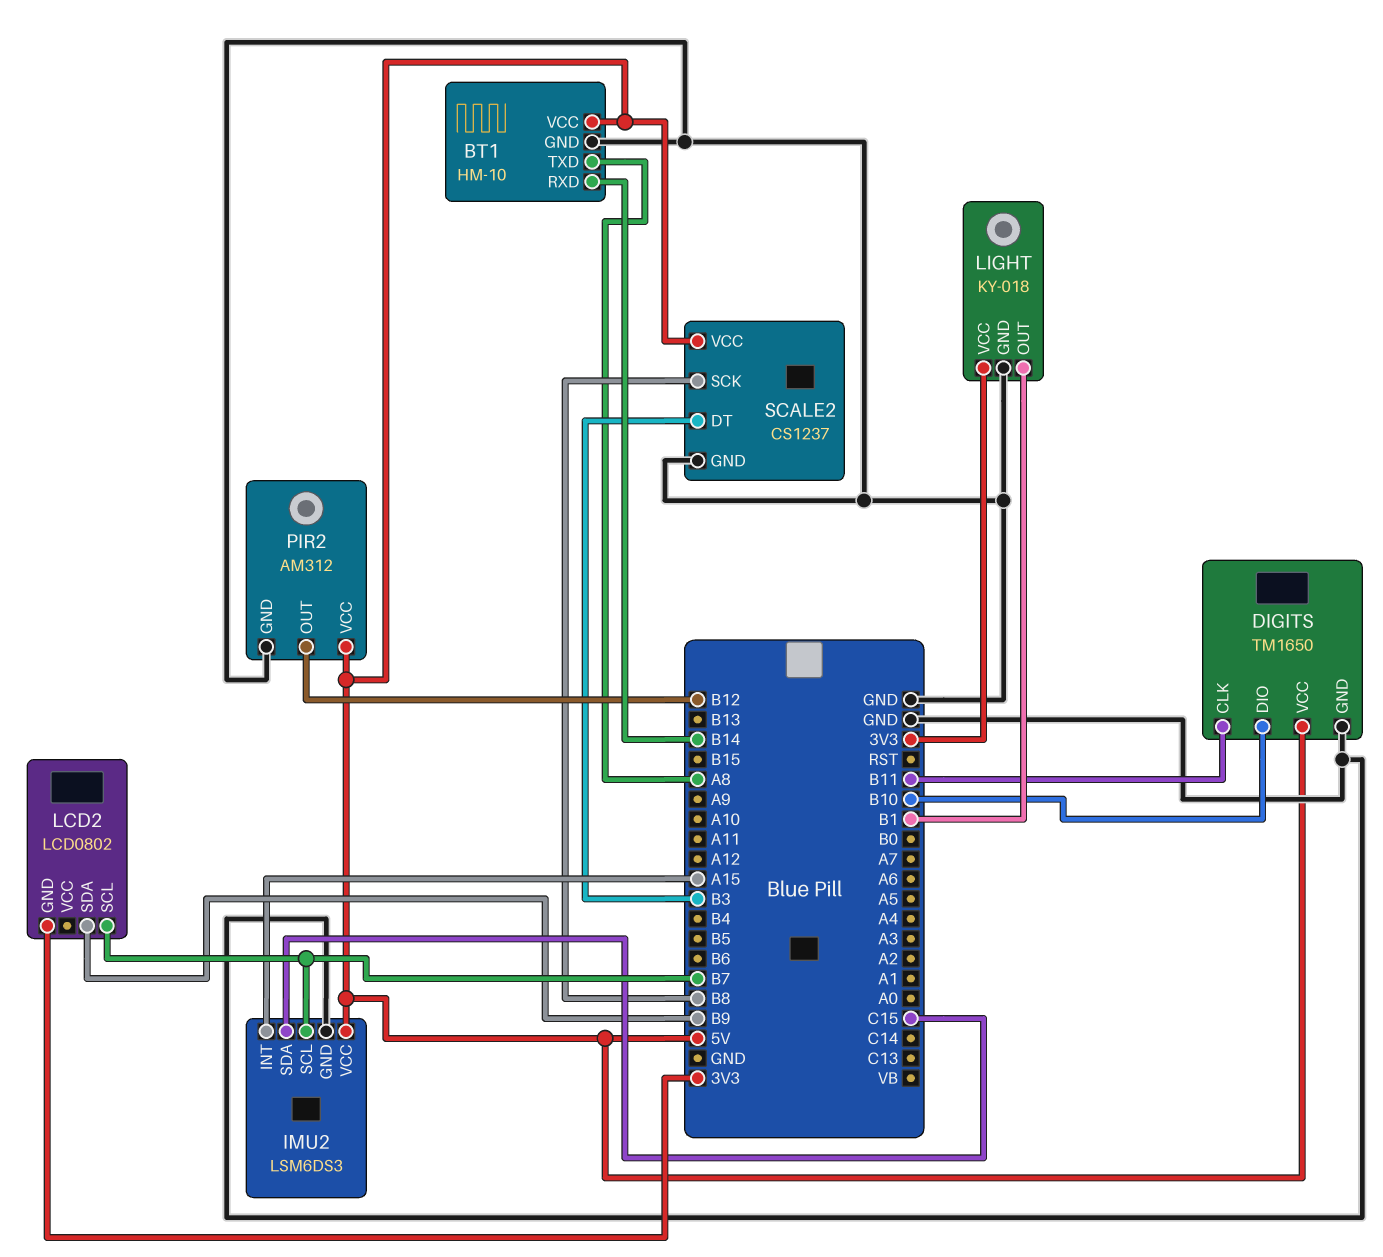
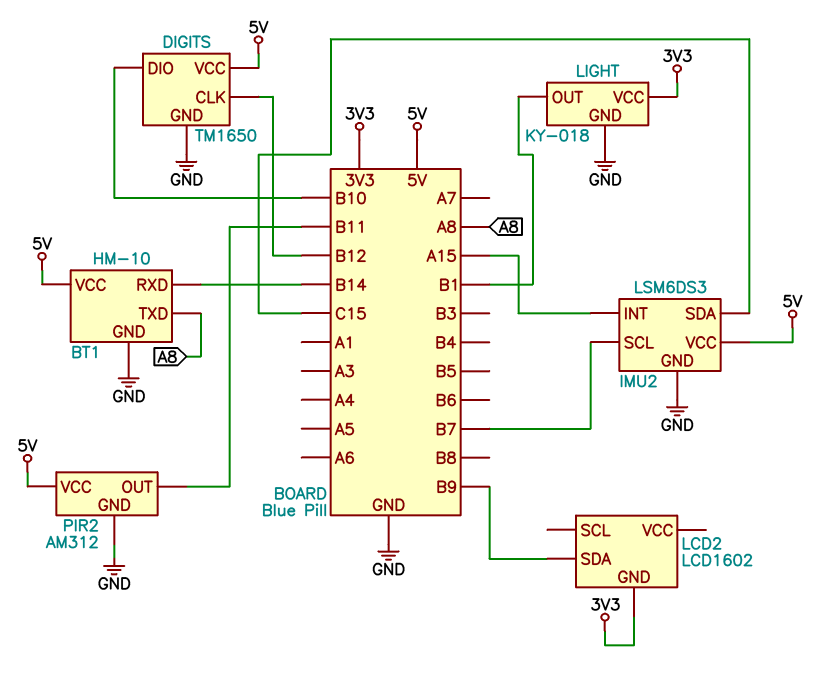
DIGITS pin CLK: B11 -> B12
LCD2: LCD0802 -> LCD1602
LCD2 pin SCL: B7 -> none
PIR2 pin OUT: B12 -> B11
SCALE2: CS1237 -> none
SCALE2 pin DT: B3 -> none
SCALE2 pin GND: GND -> none
SCALE2 pin SCK: B8 -> none
SCALE2 pin VCC: 5V -> none

